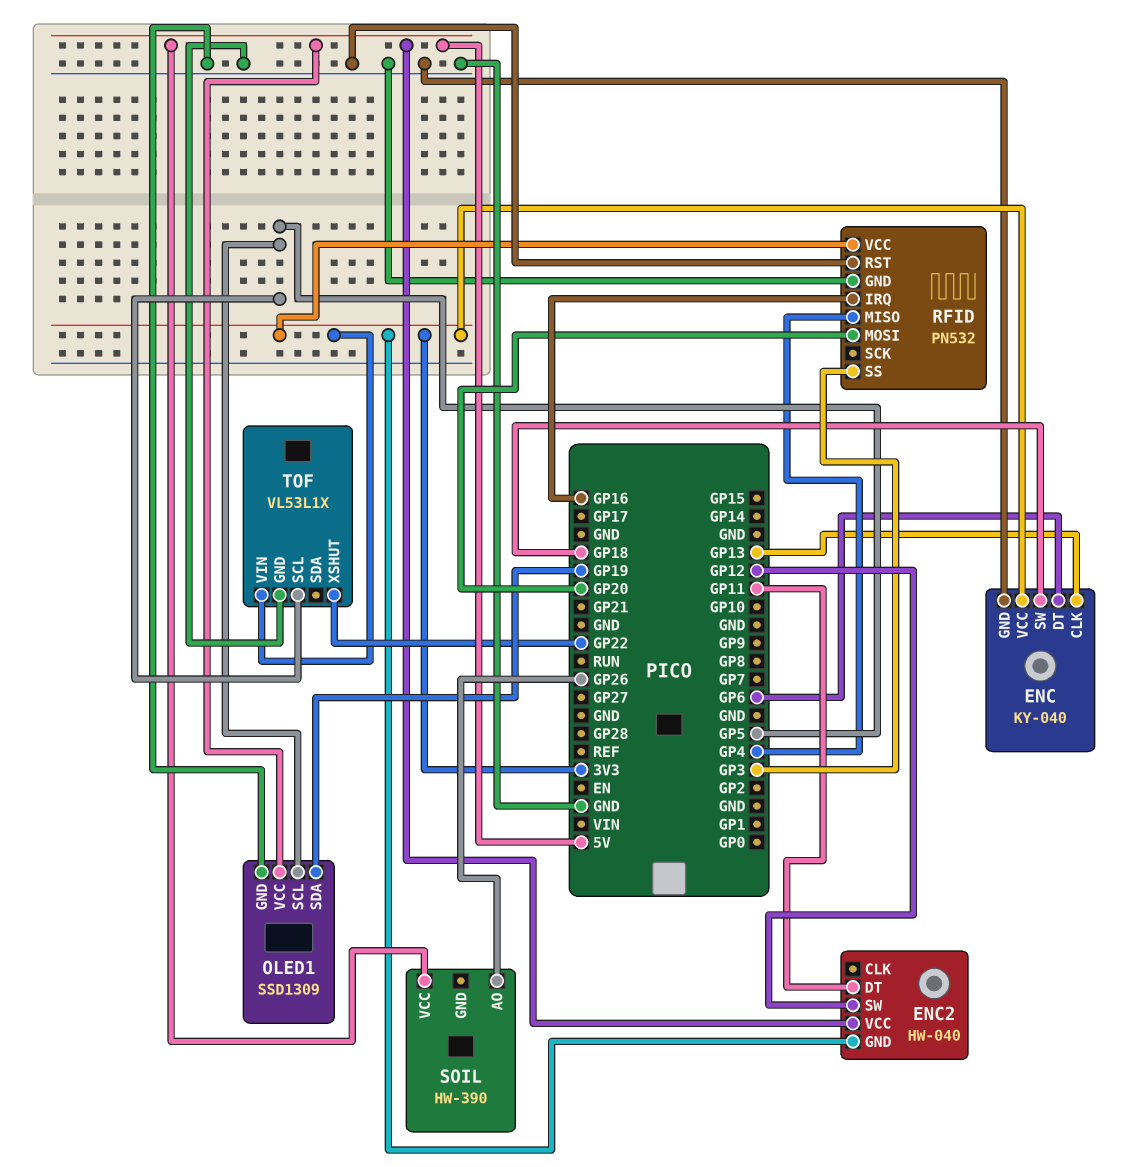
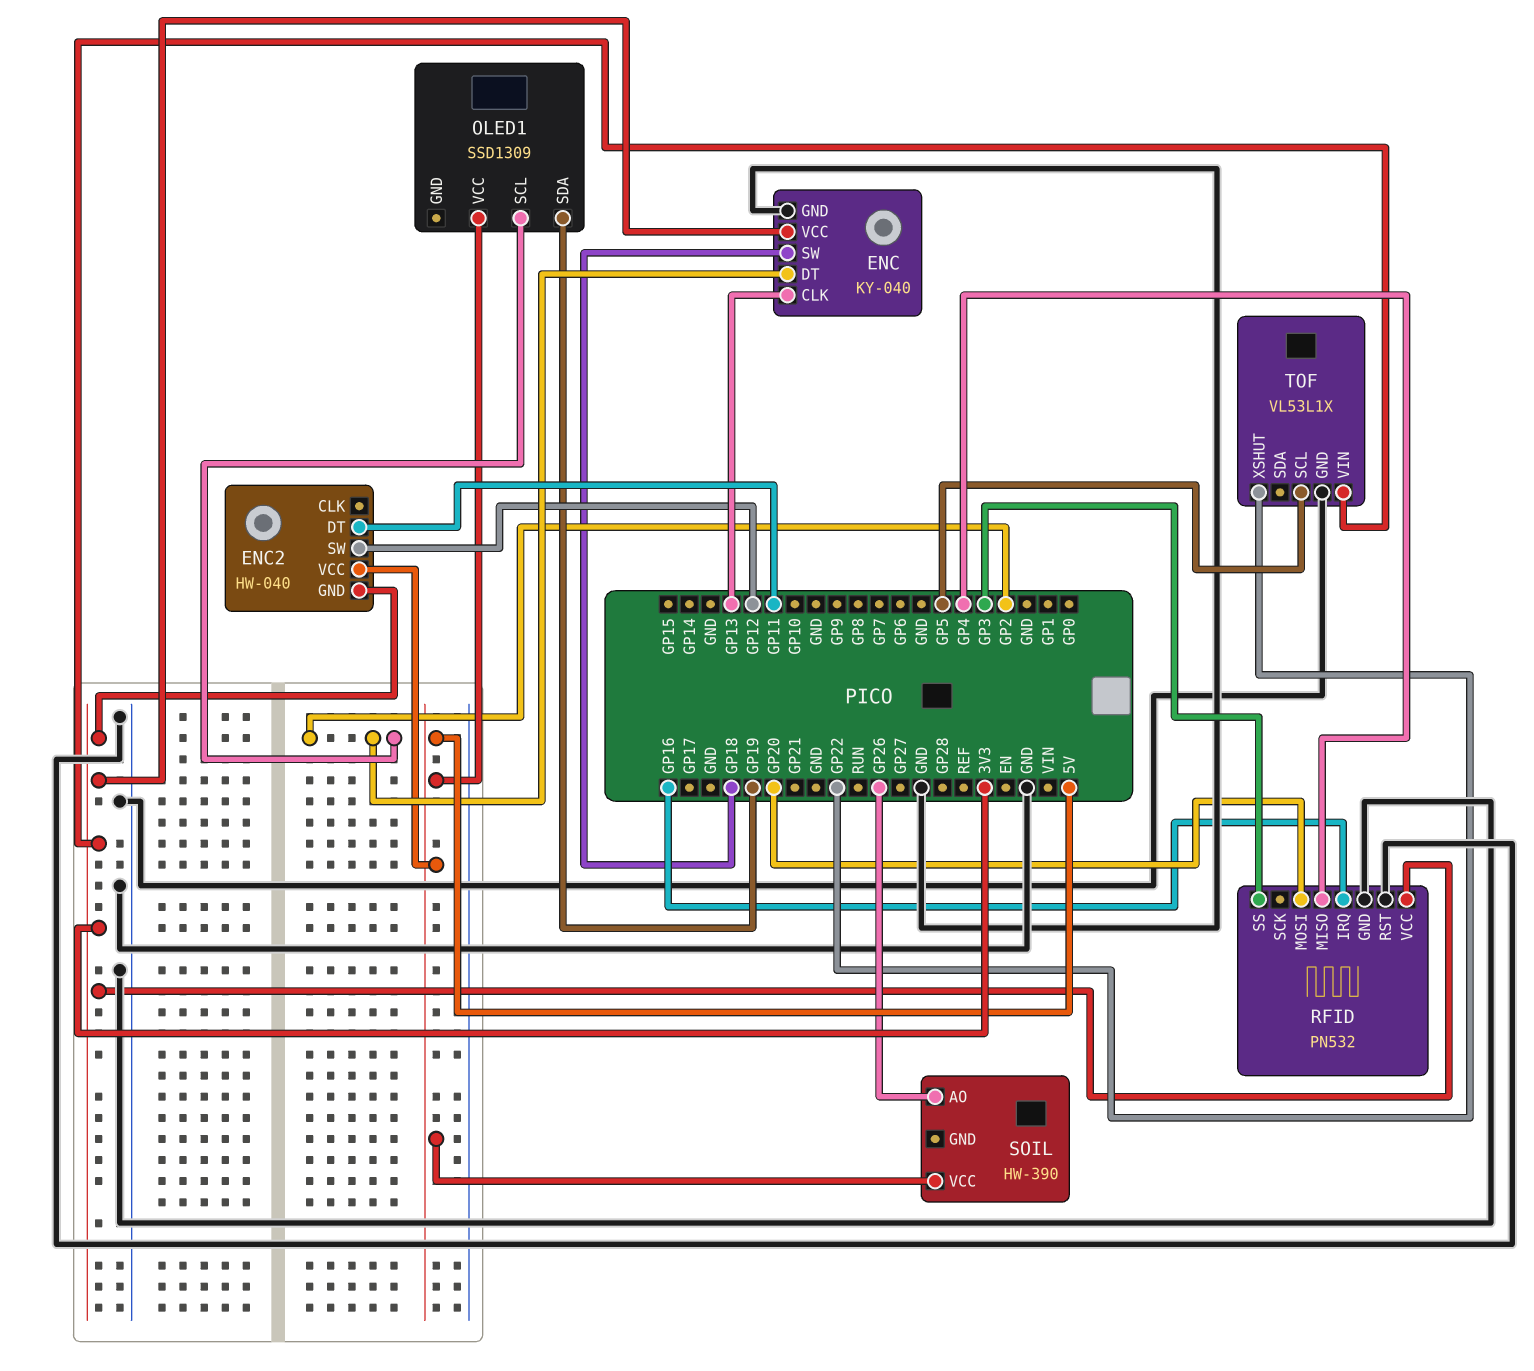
ENC pin DT: GP6 -> GP2
OLED1 pin GND: GND -> none
OLED1 pin SCL: GP5 -> GP2

